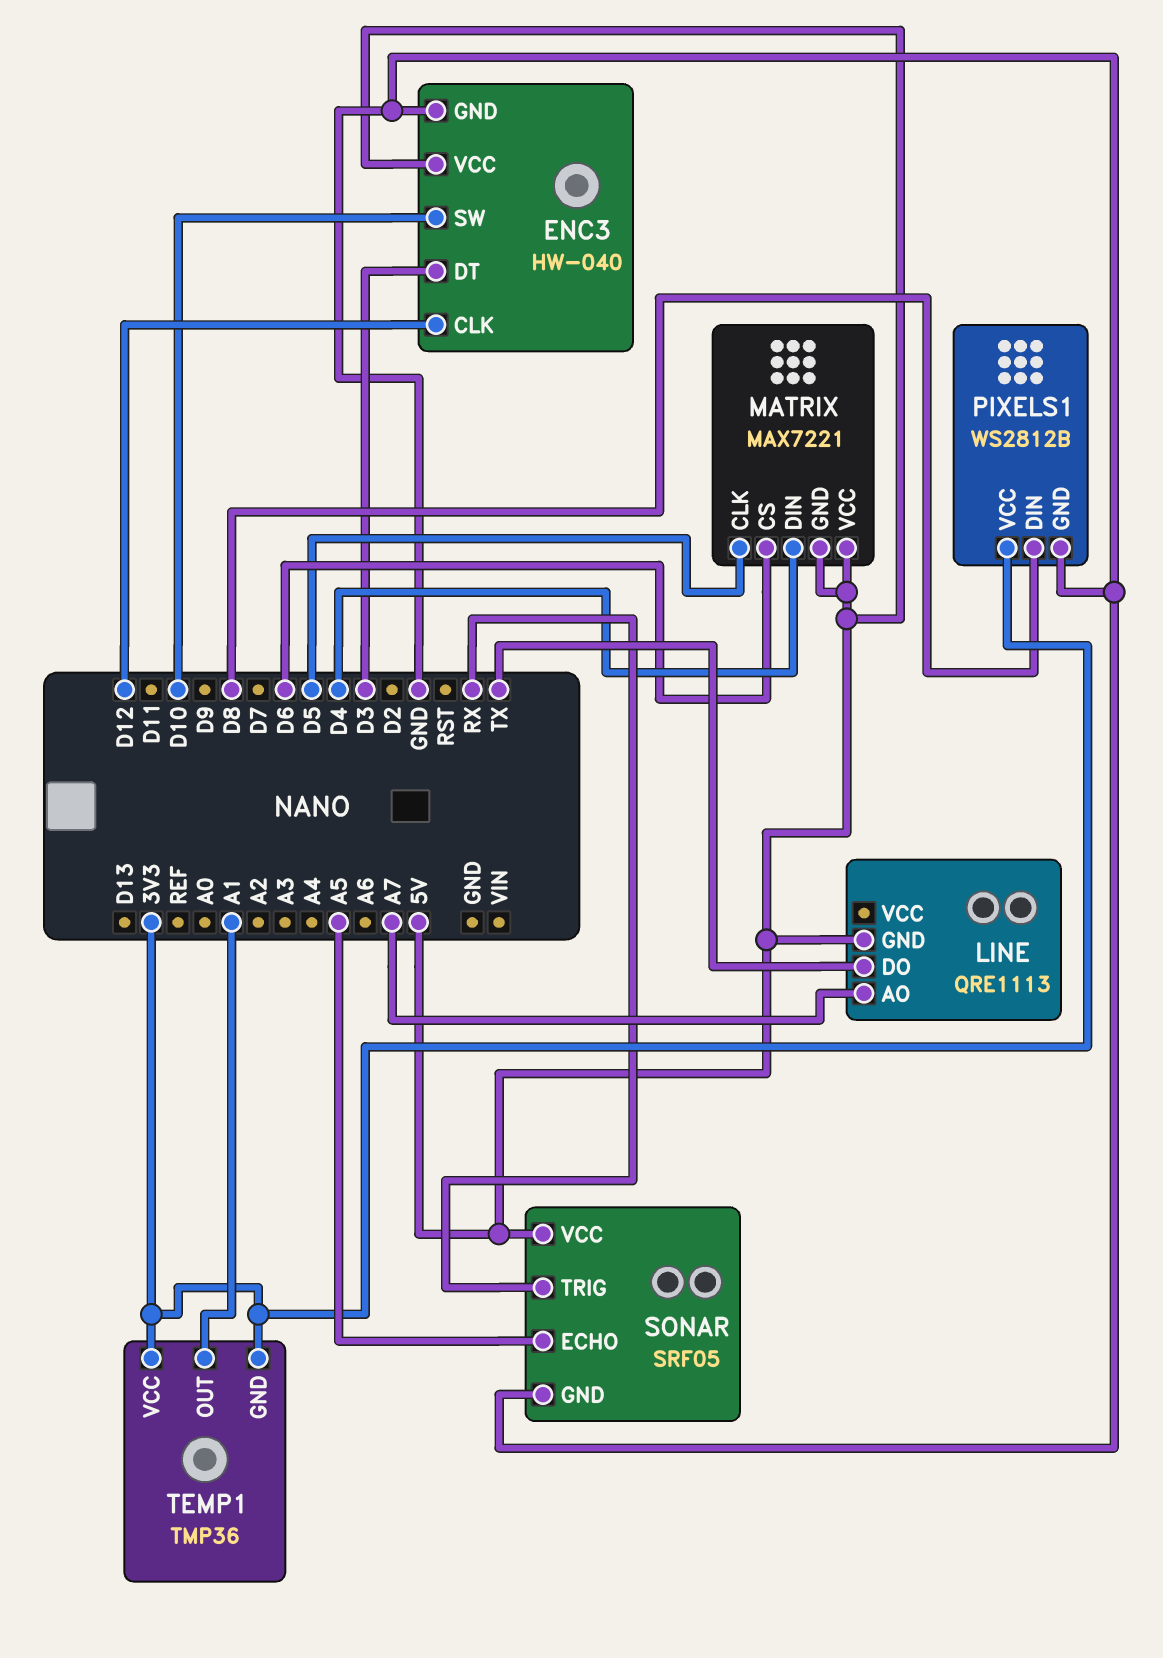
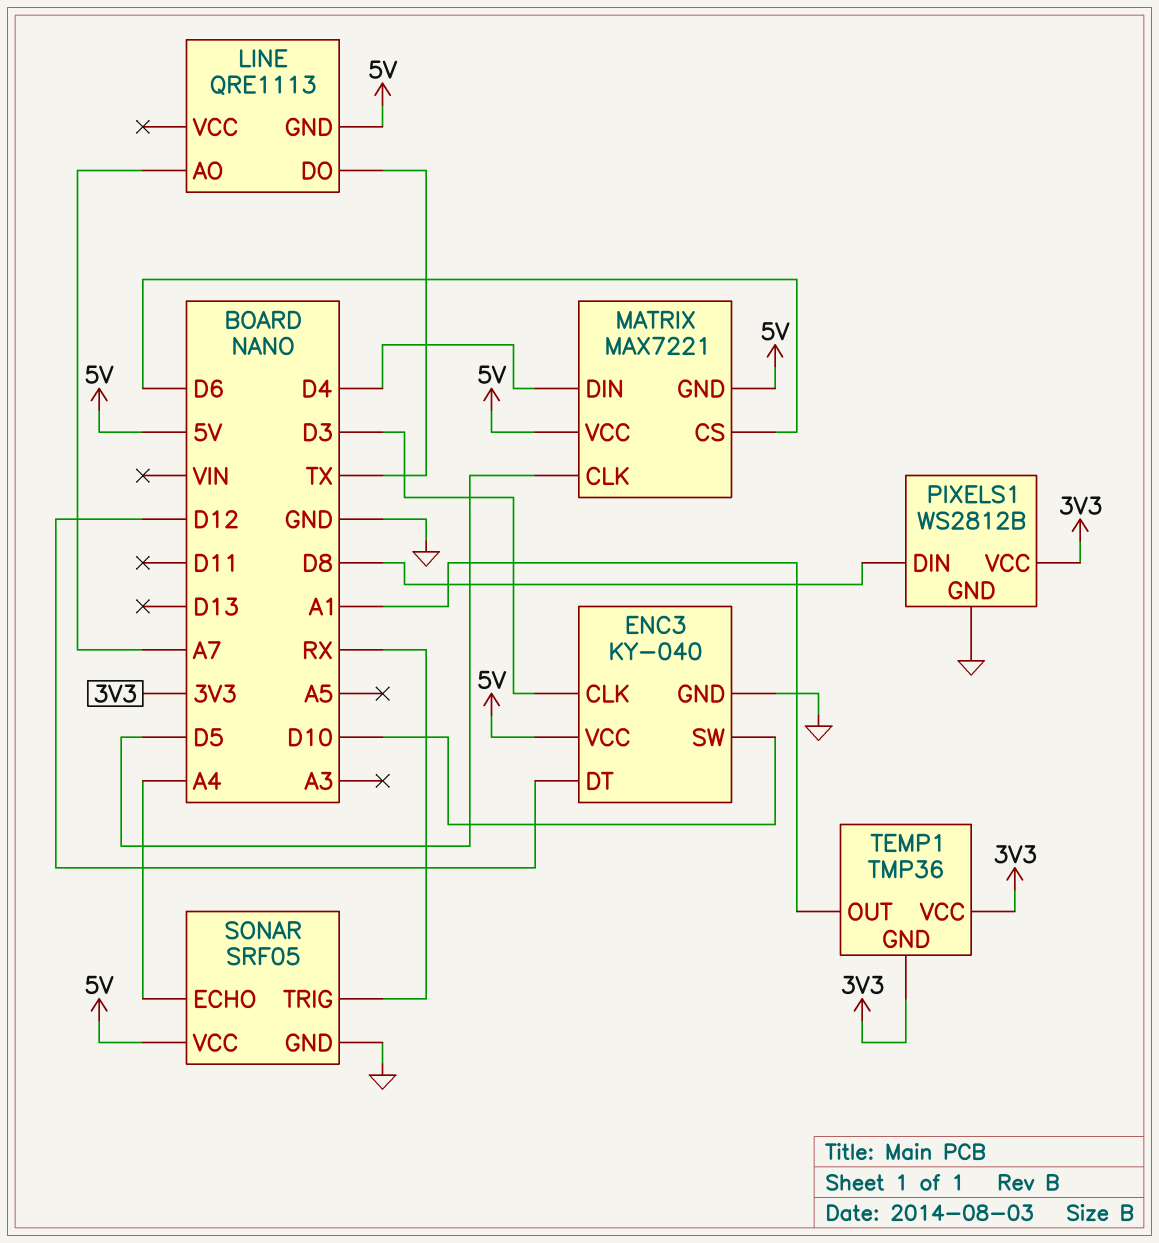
ENC3: HW-040 -> KY-040
ENC3 pin CLK: D12 -> D3
ENC3 pin DT: D3 -> D12
SONAR pin ECHO: A5 -> A4

